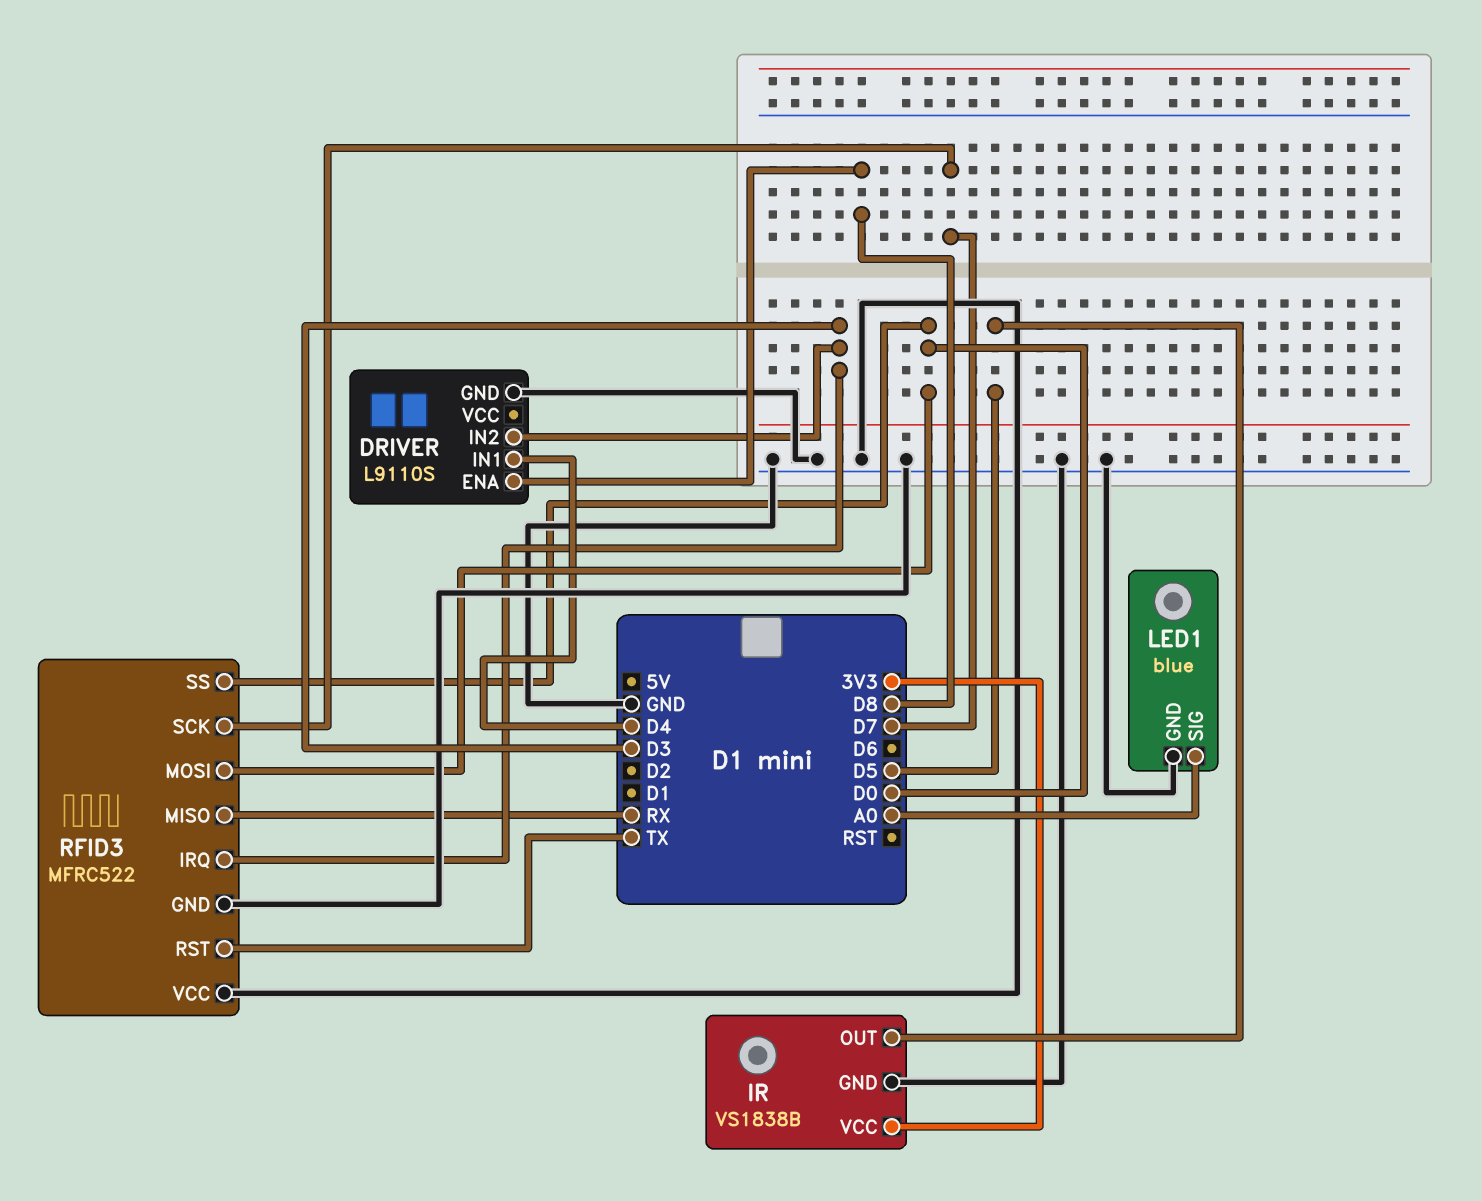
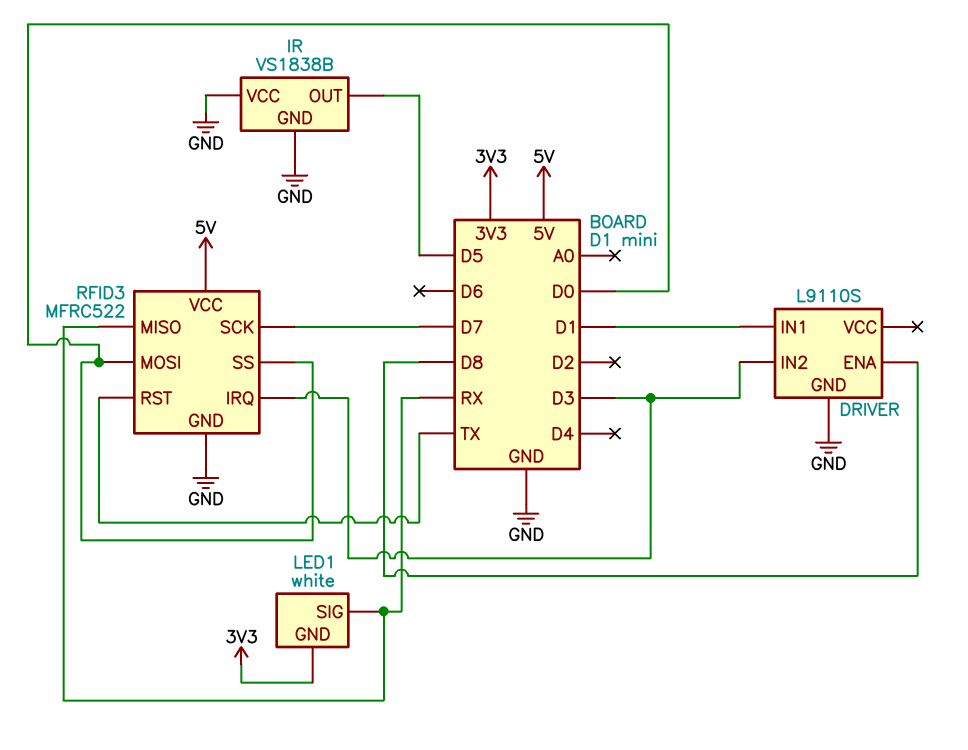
DRIVER pin IN1: D4 -> D1
IR pin VCC: 3V3 -> GND
LED1: blue -> white
LED1 pin GND: GND -> 3V3
LED1 pin SIG: A0 -> RX
RFID3 pin VCC: GND -> 5V

